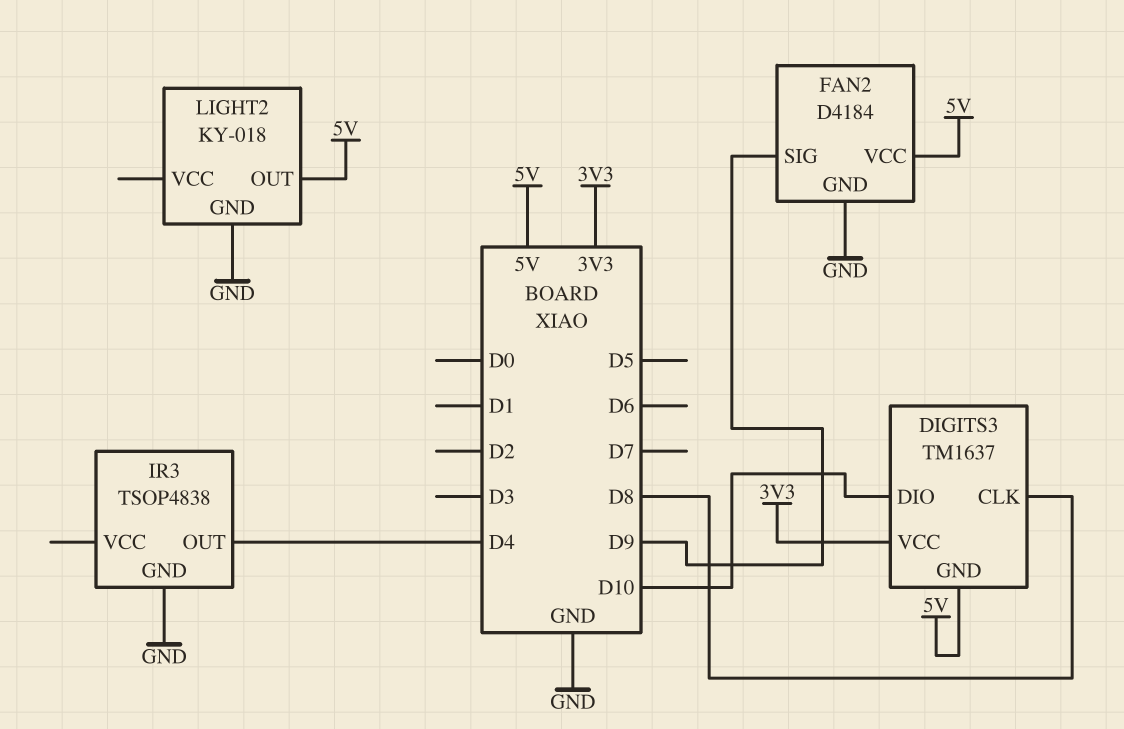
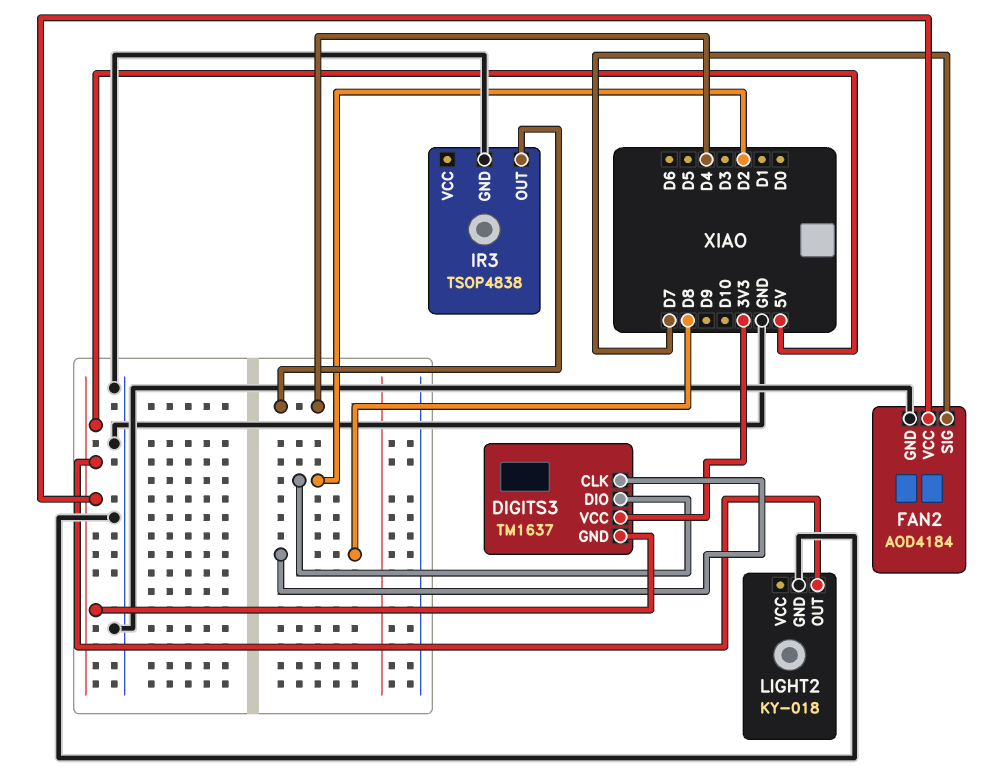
DIGITS3 pin DIO: D10 -> D2
FAN2: D4184 -> AOD4184
FAN2 pin SIG: D9 -> D7

